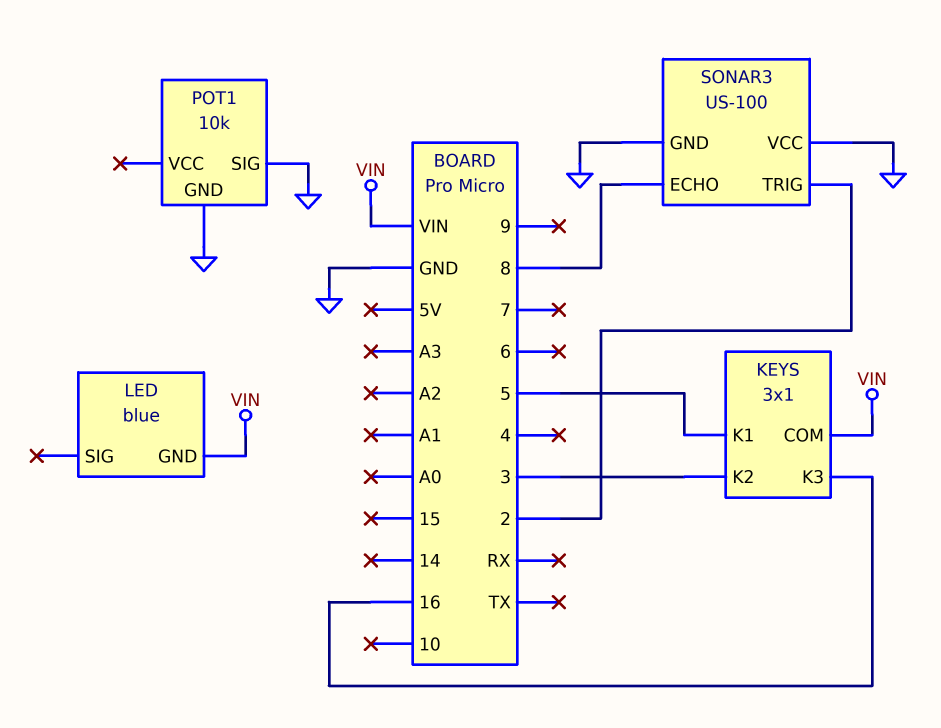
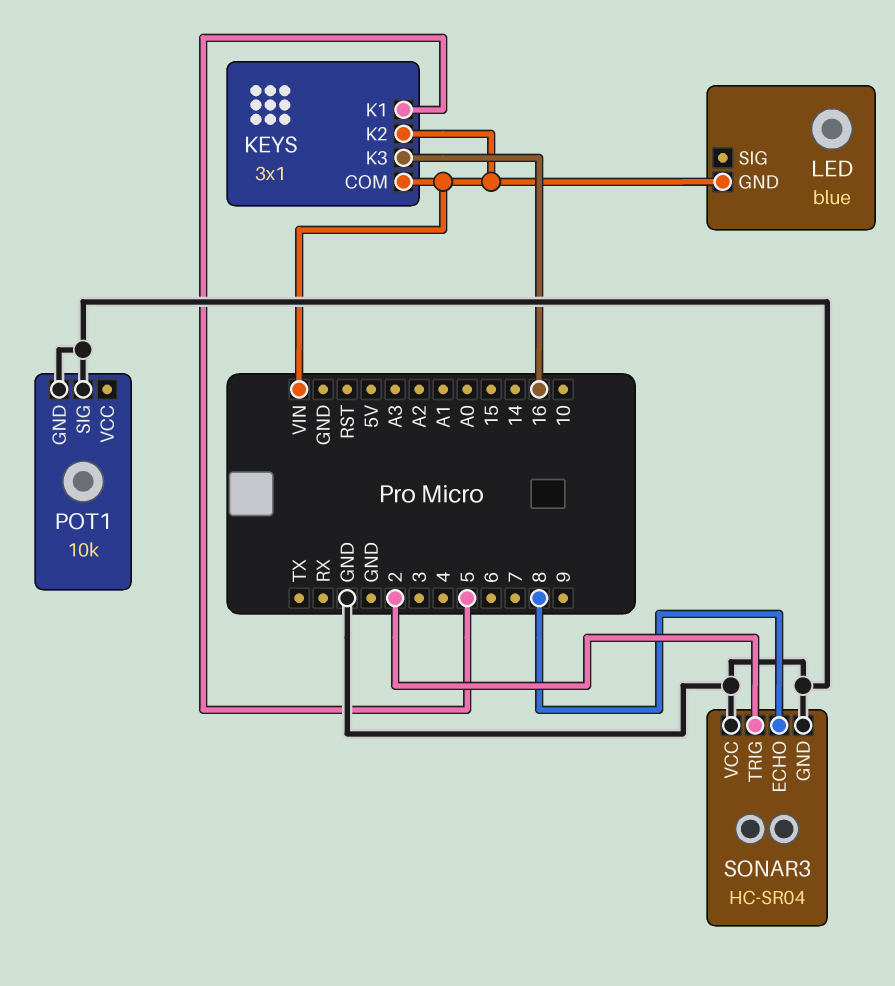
KEYS pin K2: 3 -> VIN
SONAR3: US-100 -> HC-SR04

